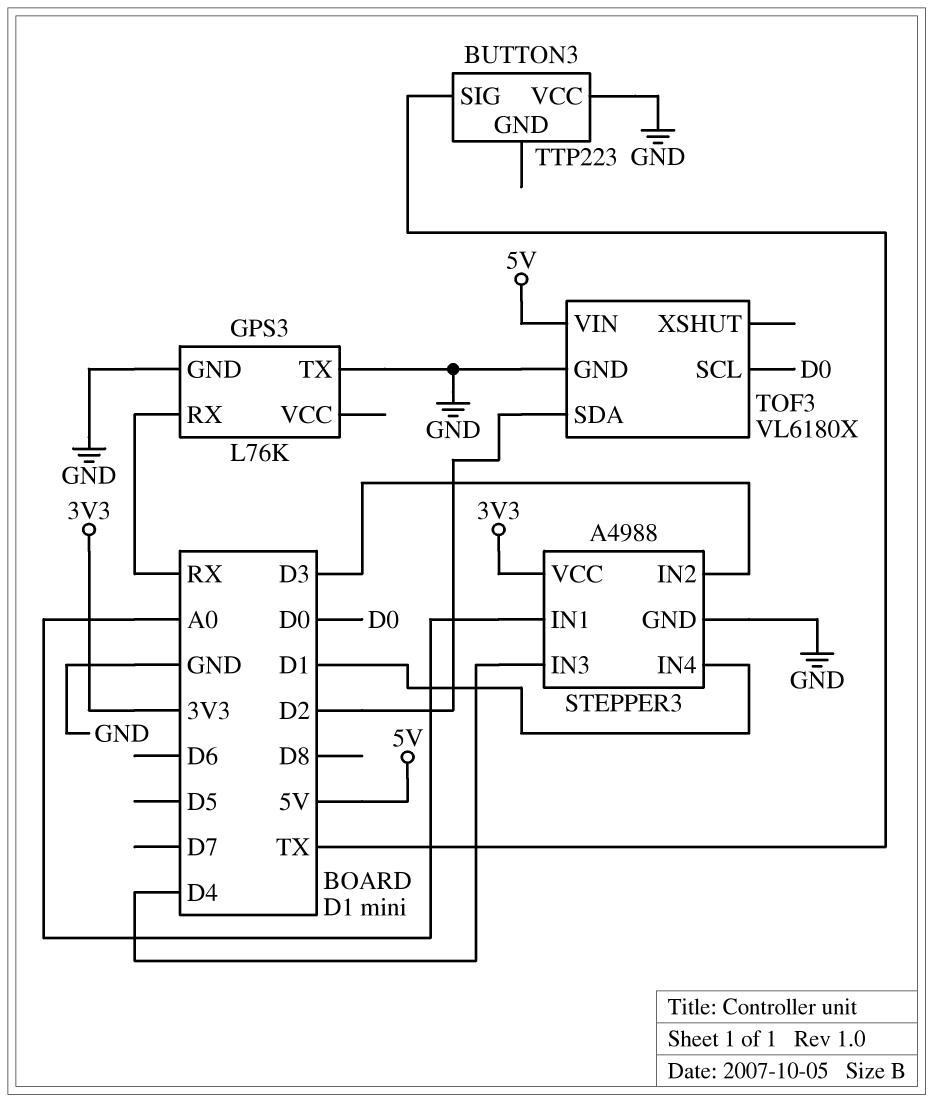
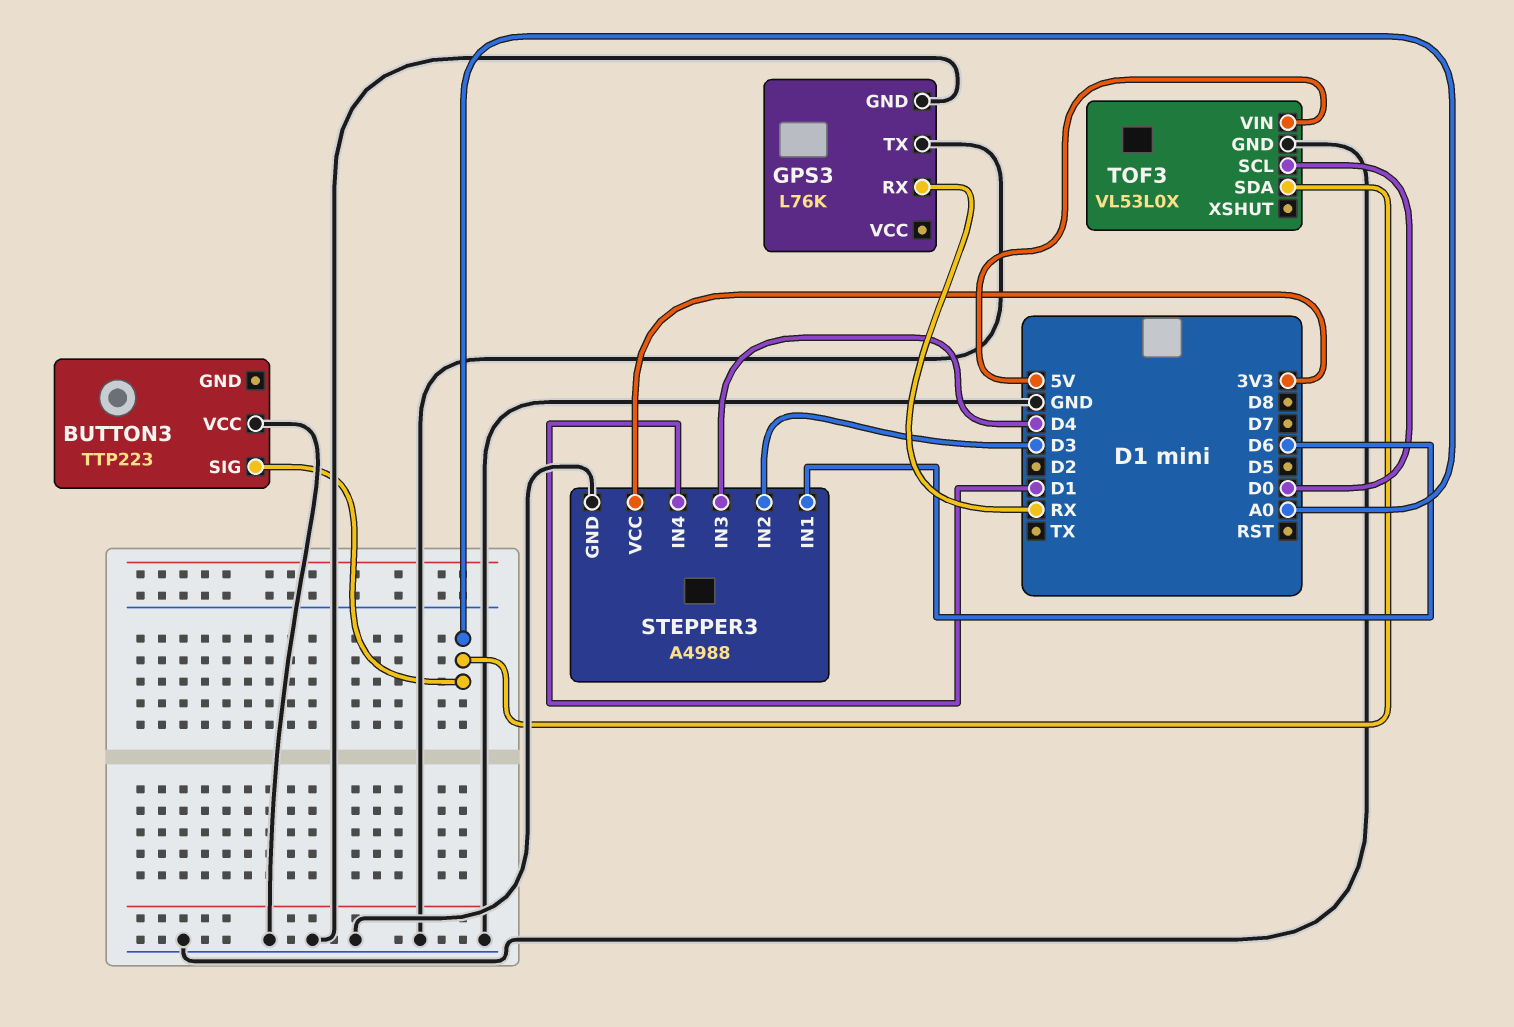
BUTTON3 pin SIG: TX -> A0
STEPPER3 pin IN1: A0 -> D6
TOF3: VL6180X -> VL53L0X
TOF3 pin SDA: D2 -> A0

